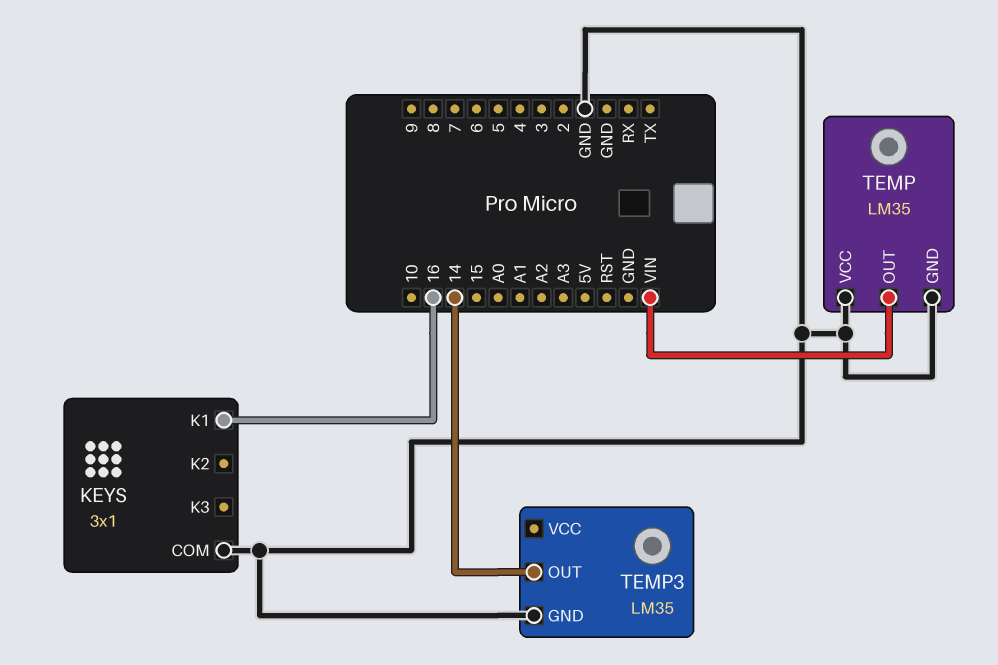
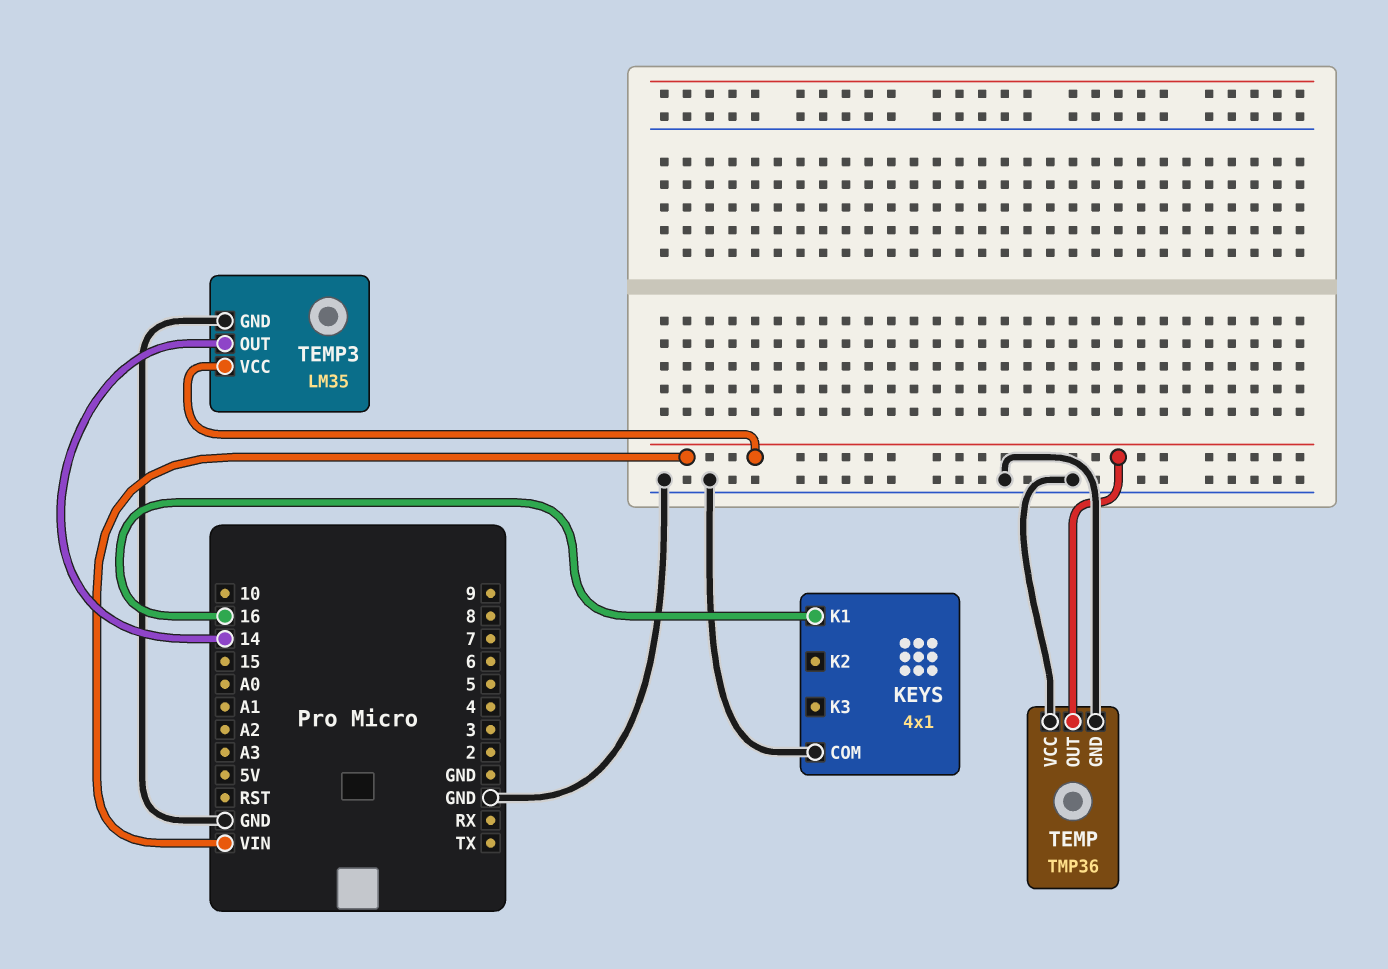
KEYS: 3x1 -> 4x1
TEMP: LM35 -> TMP36
TEMP3 pin VCC: none -> VIN

